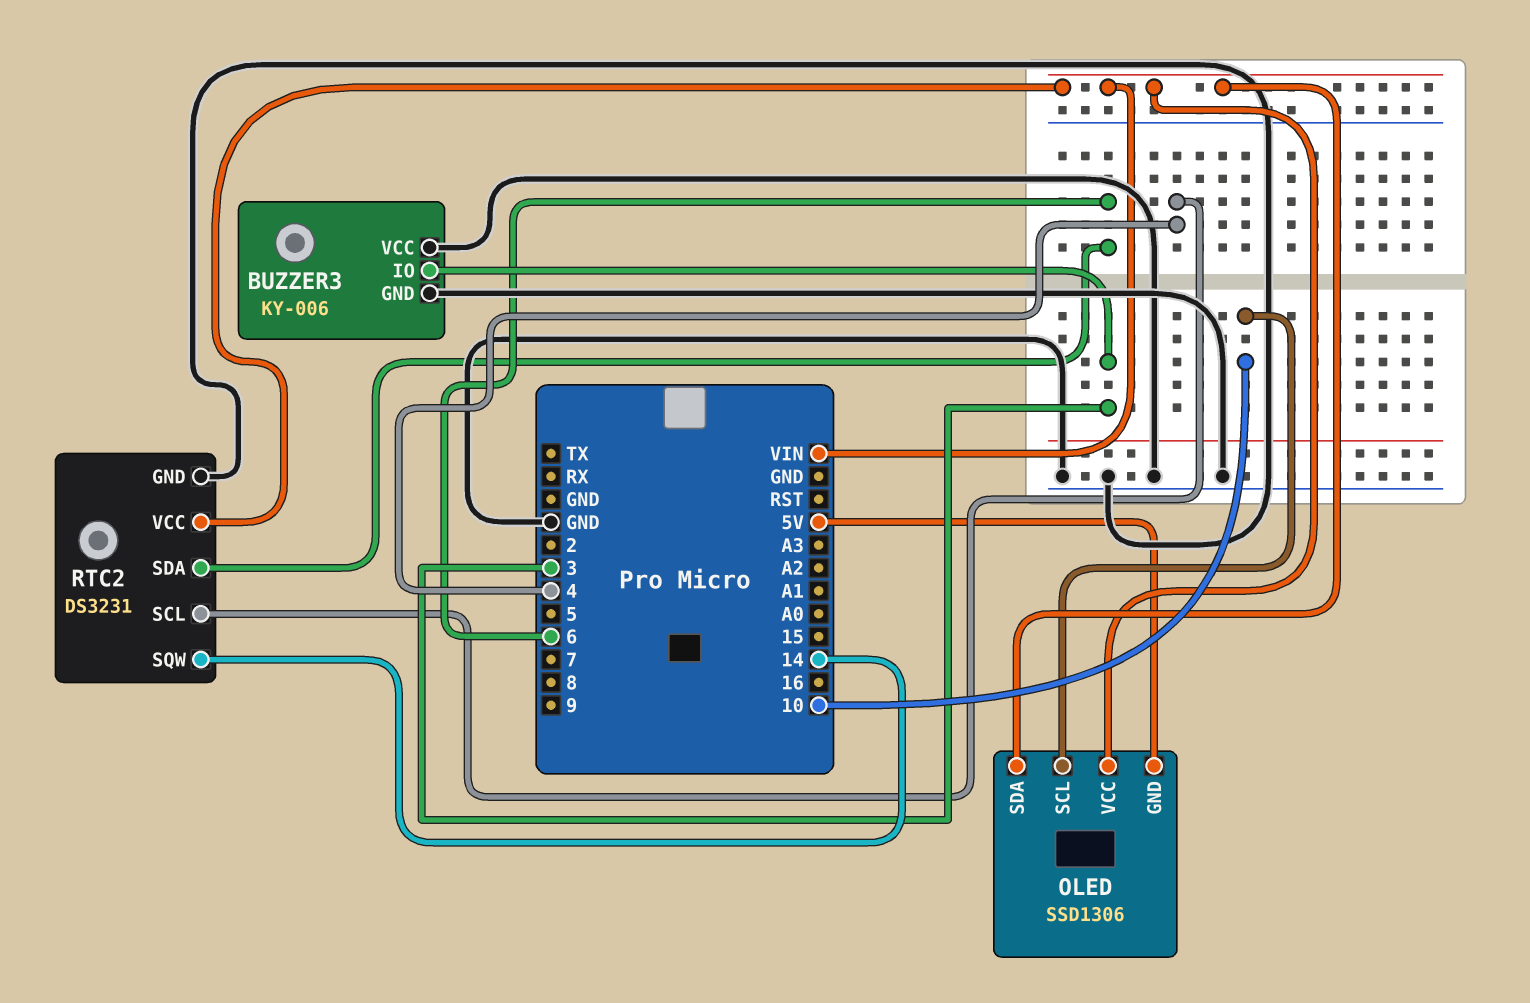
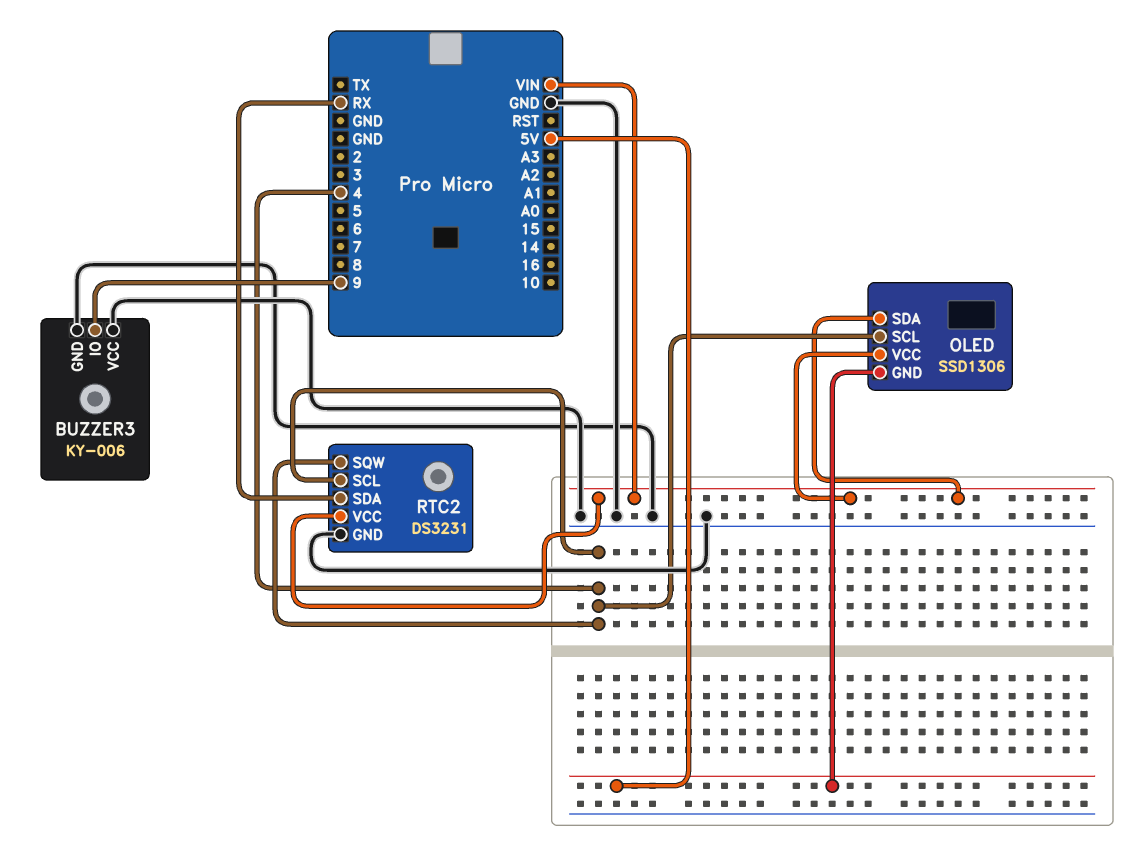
BUZZER3 pin IO: 3 -> 9
OLED pin SCL: 10 -> 4
RTC2 pin SDA: 6 -> RX
RTC2 pin SQW: 14 -> 4

